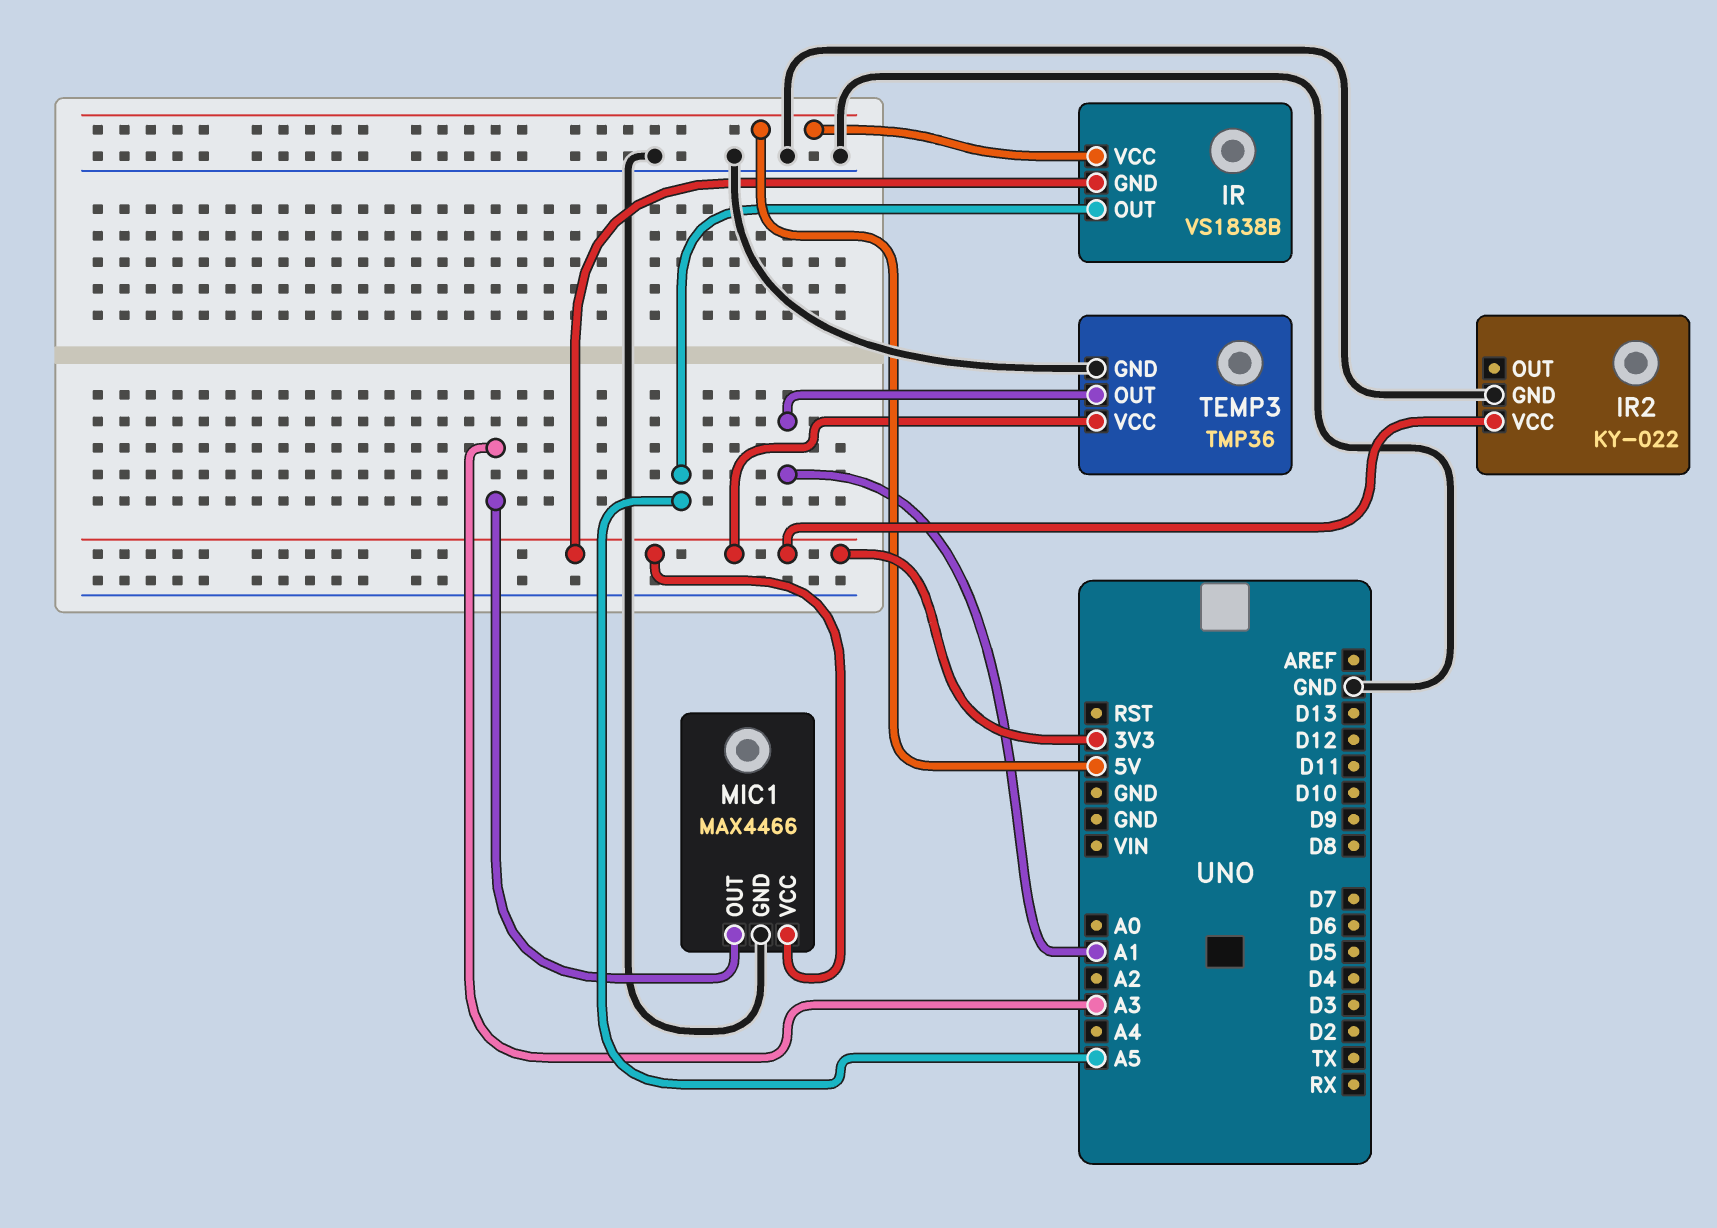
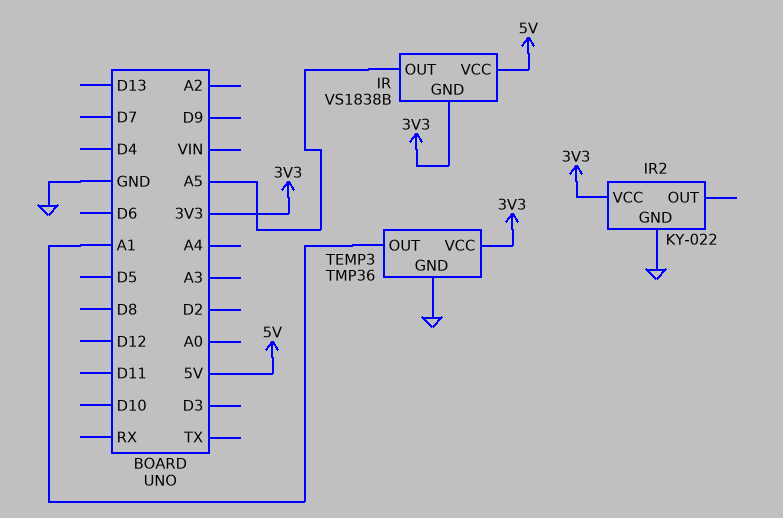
MIC1: MAX4466 -> none
MIC1 pin GND: GND -> none
MIC1 pin OUT: A3 -> none
MIC1 pin VCC: 3V3 -> none

